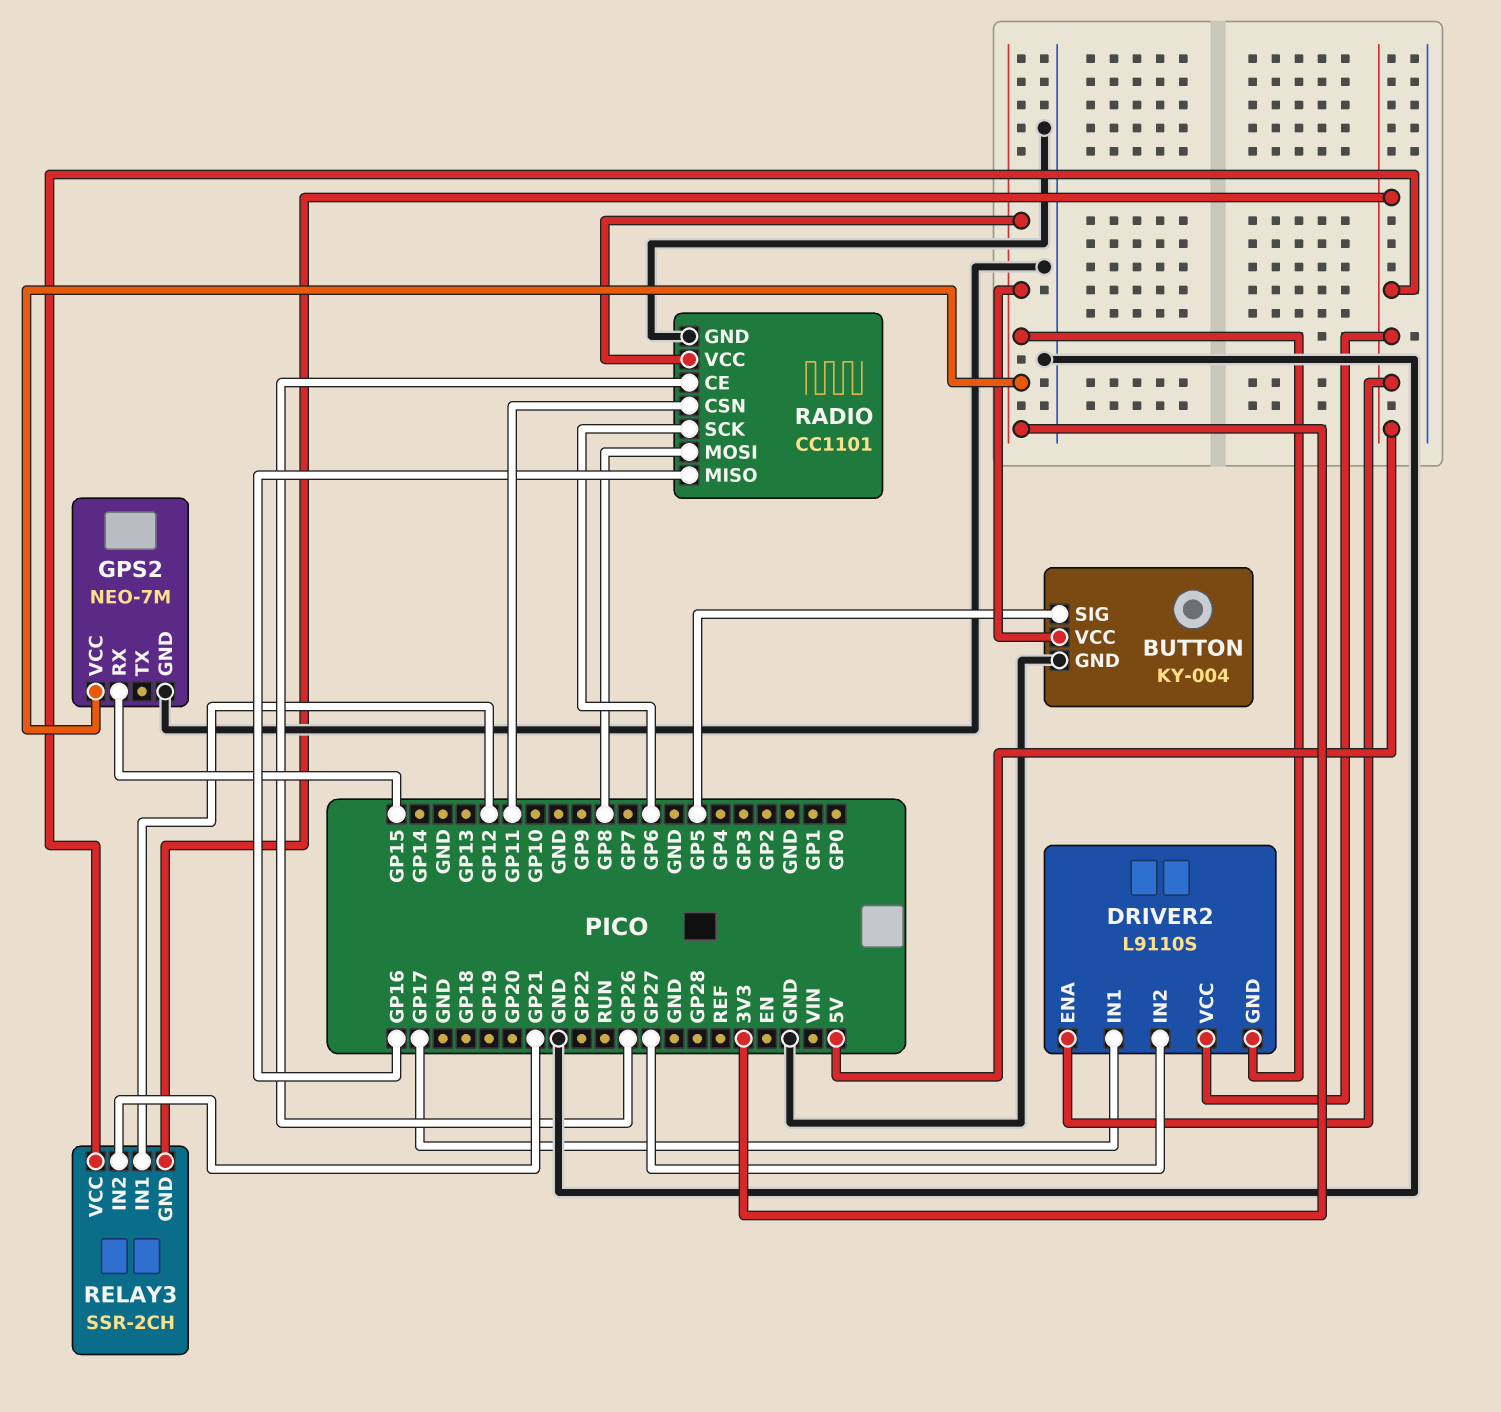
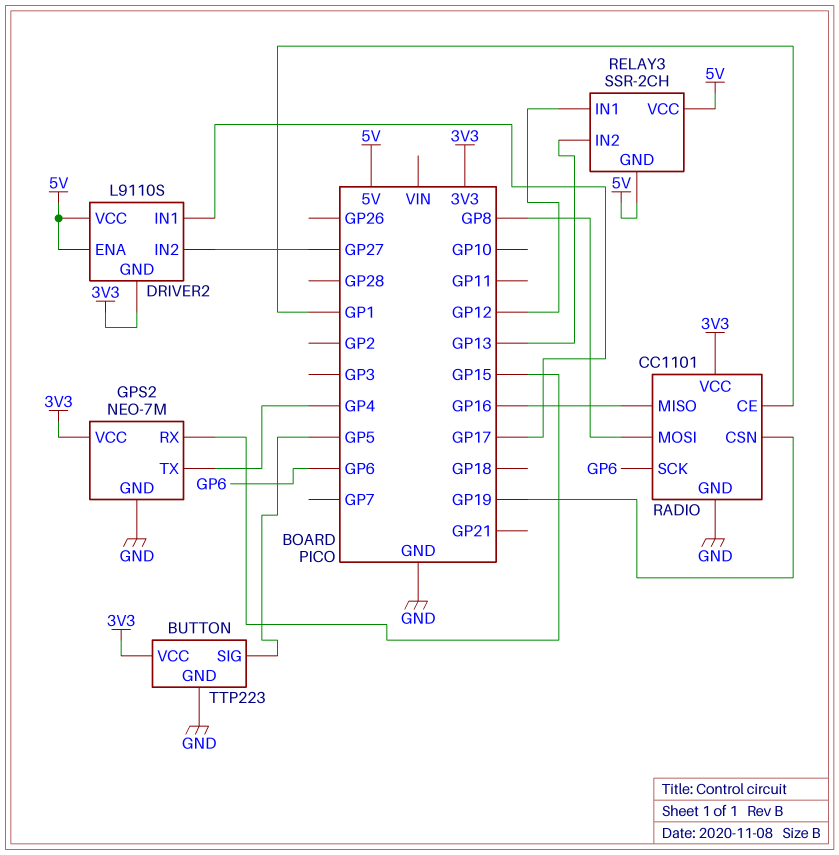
BUTTON: KY-004 -> TTP223
GPS2 pin TX: none -> GP4
RADIO pin CE: GP26 -> GP1
RADIO pin CSN: GP11 -> GP19
RELAY3 pin IN2: GP21 -> GP13

